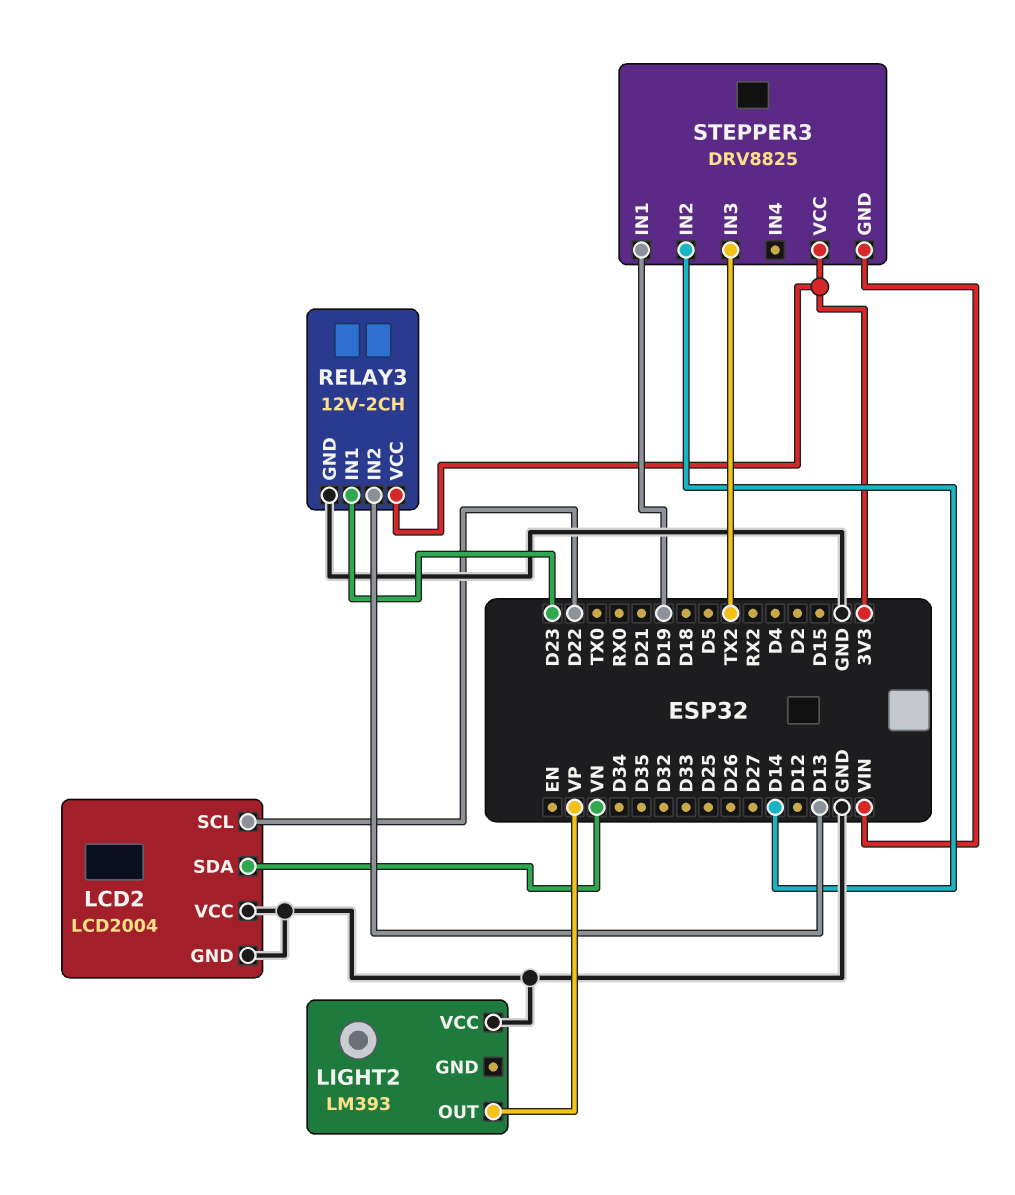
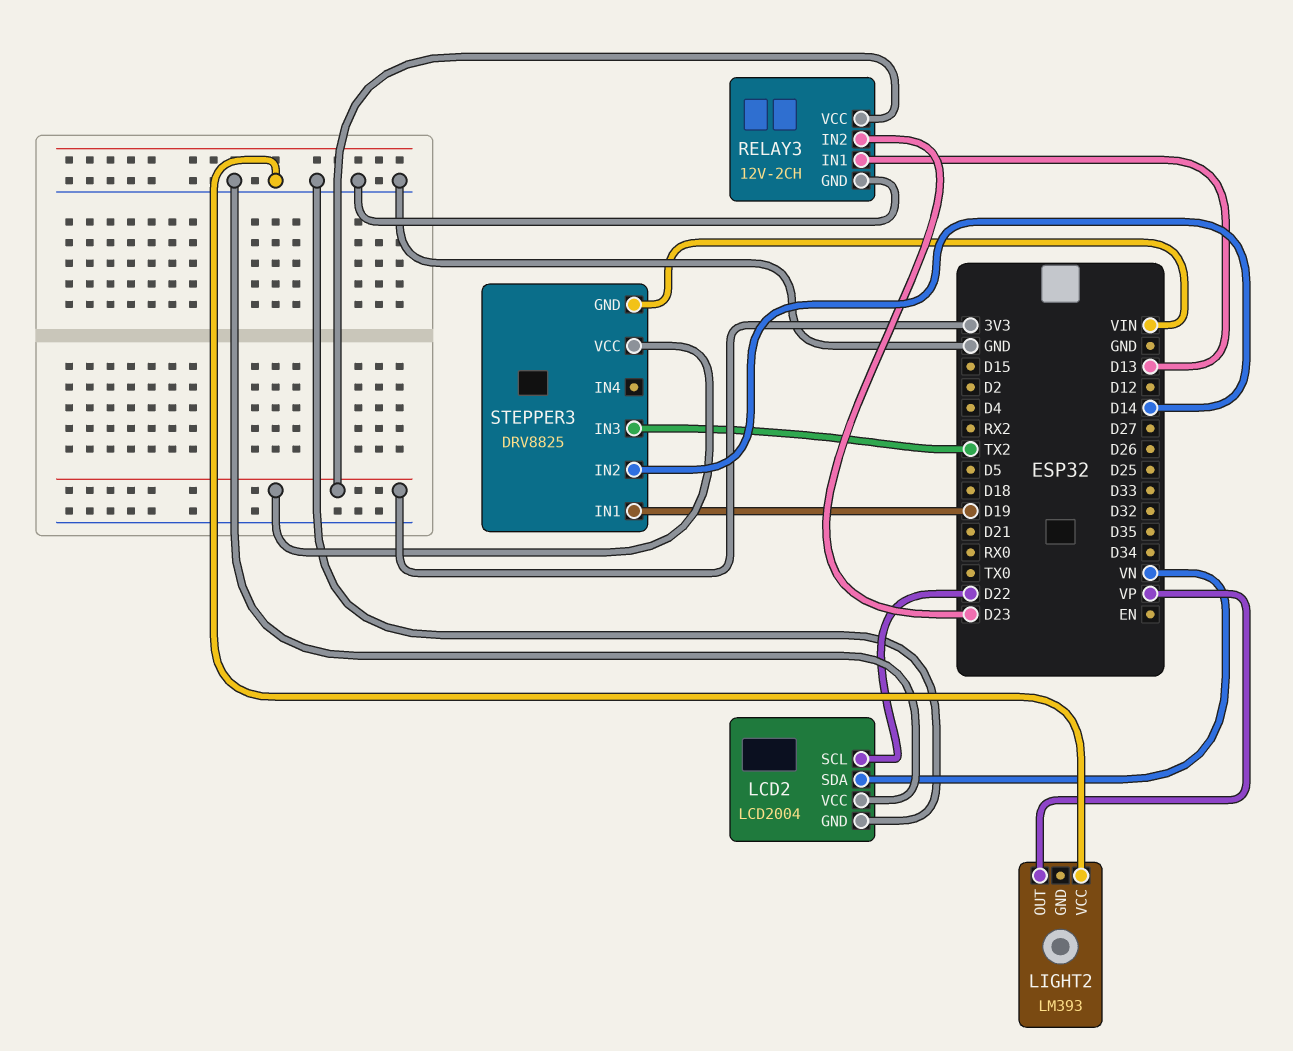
RELAY3 pin IN1: D23 -> D13
RELAY3 pin IN2: D13 -> D23

